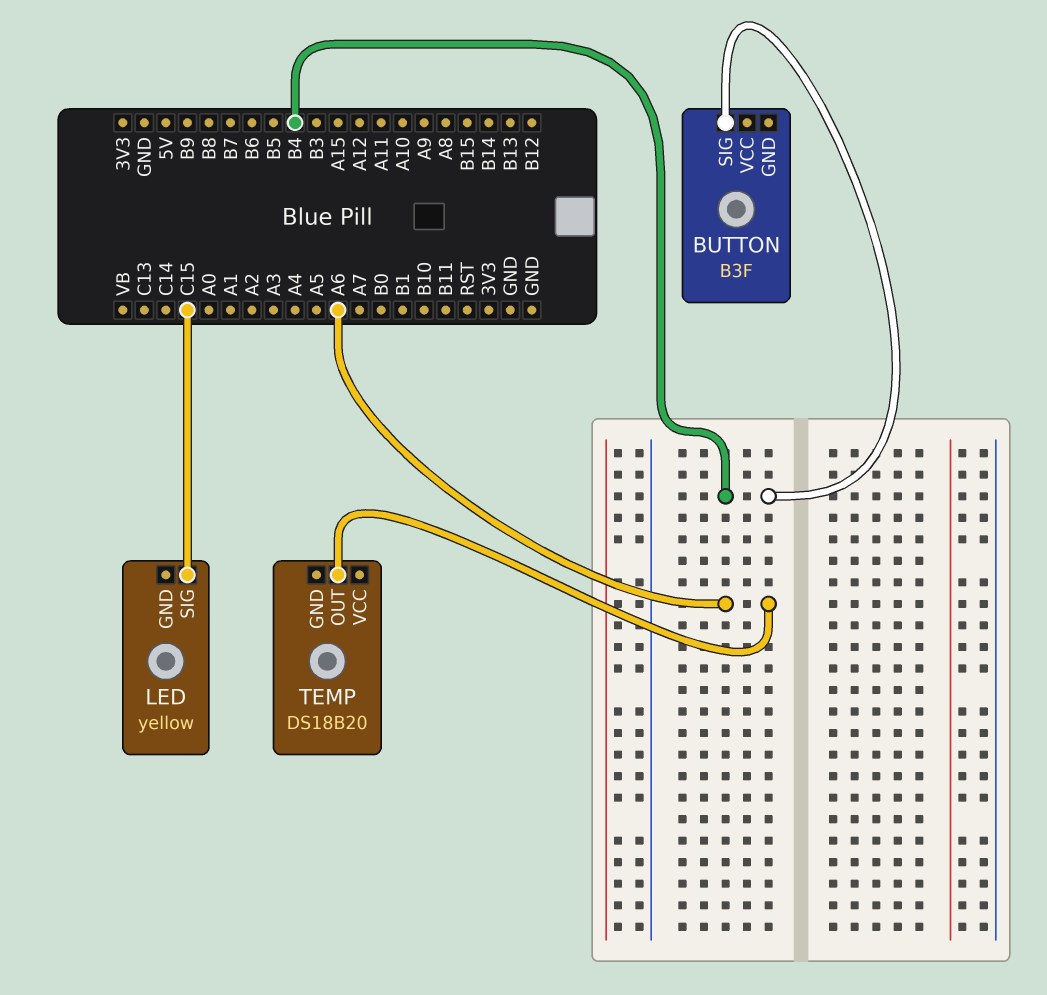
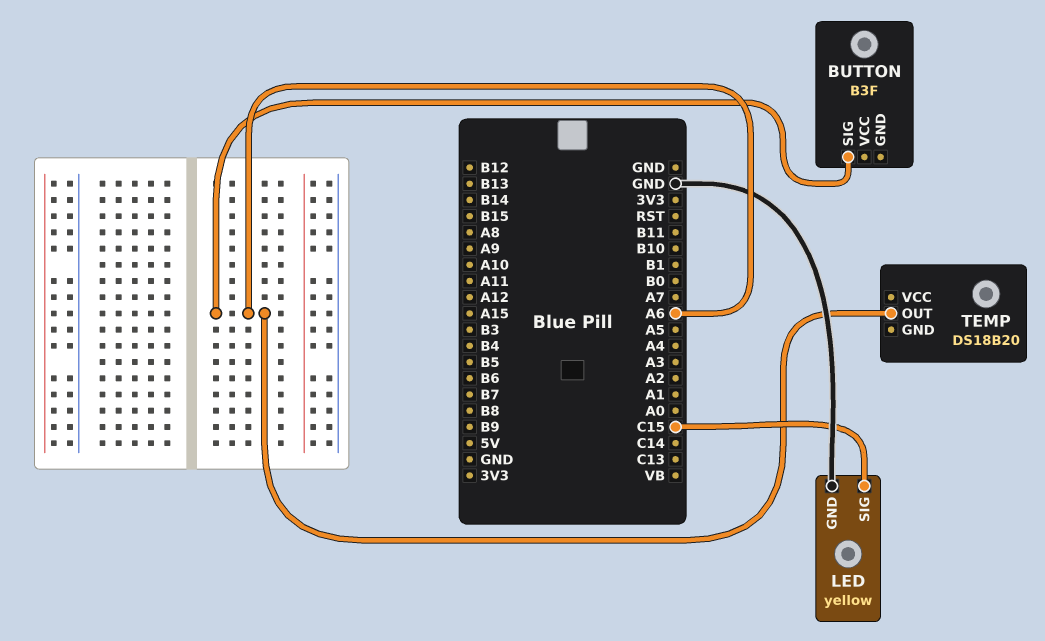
BUTTON pin SIG: B4 -> A6
LED pin GND: none -> GND

